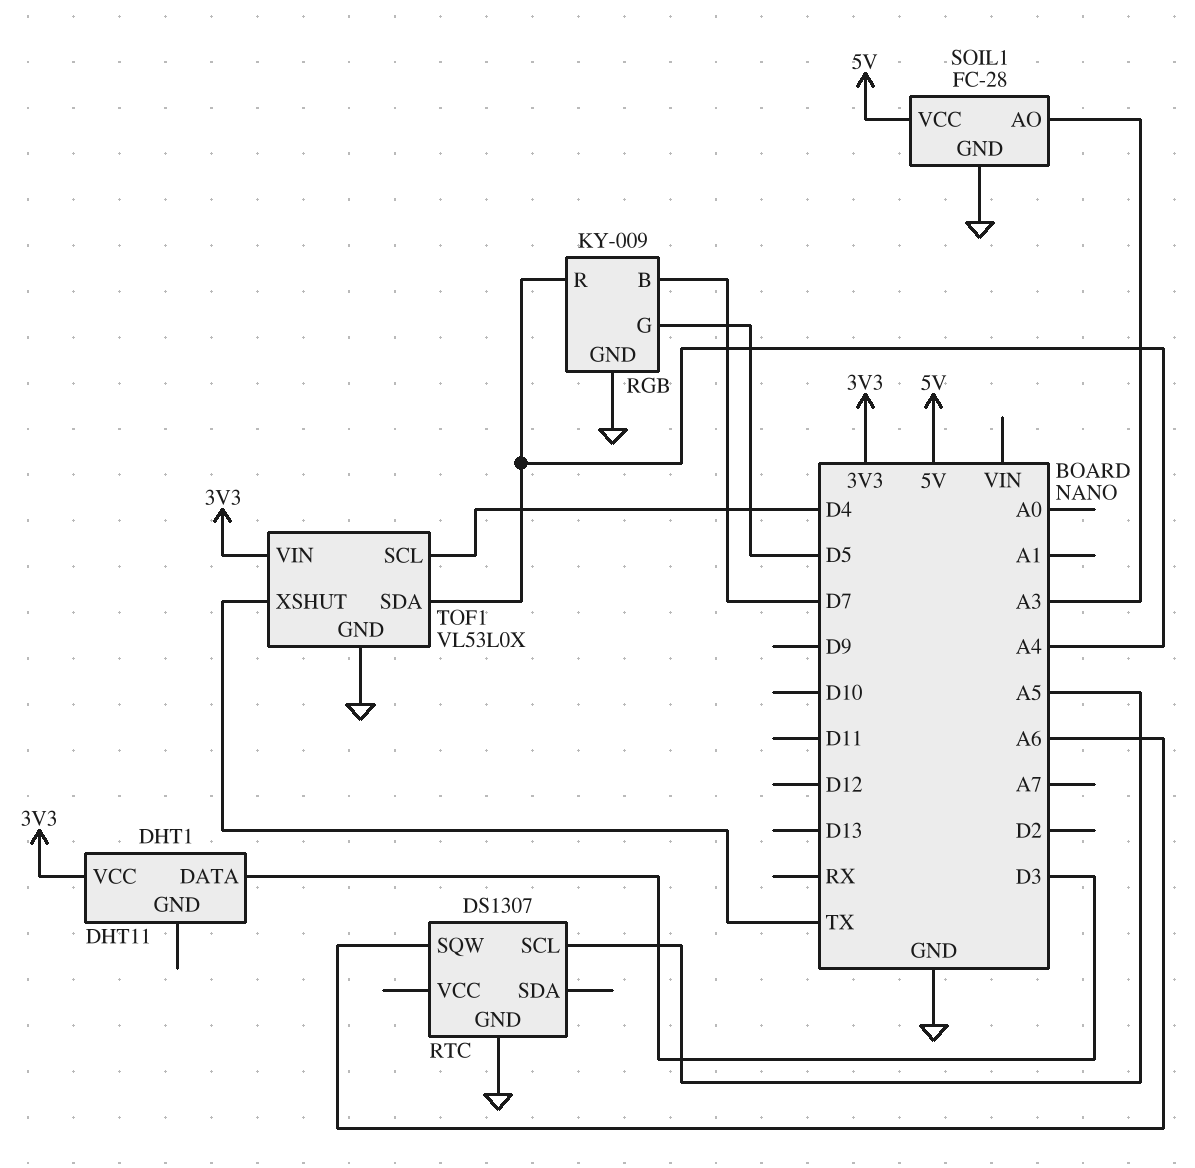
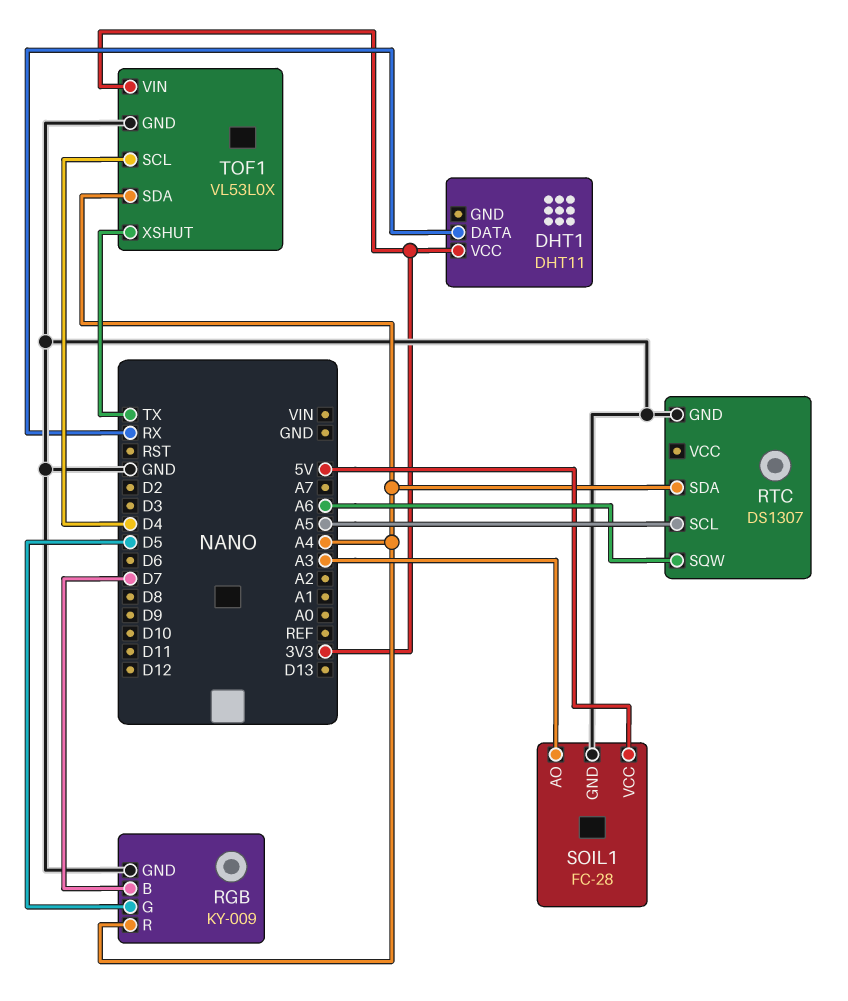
DHT1 pin DATA: D3 -> RX
RTC pin SDA: none -> A4

